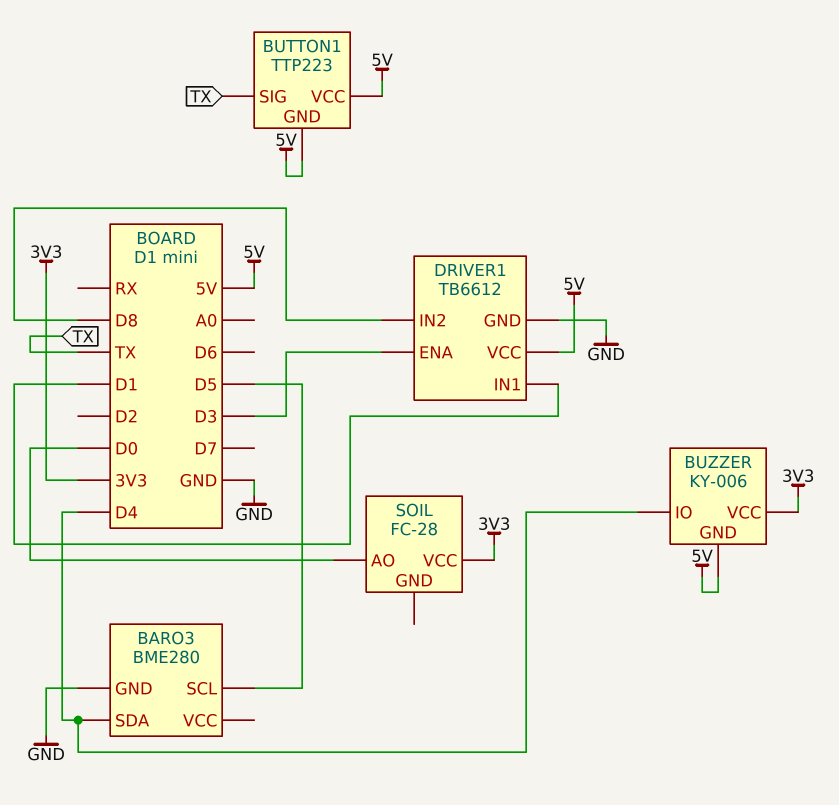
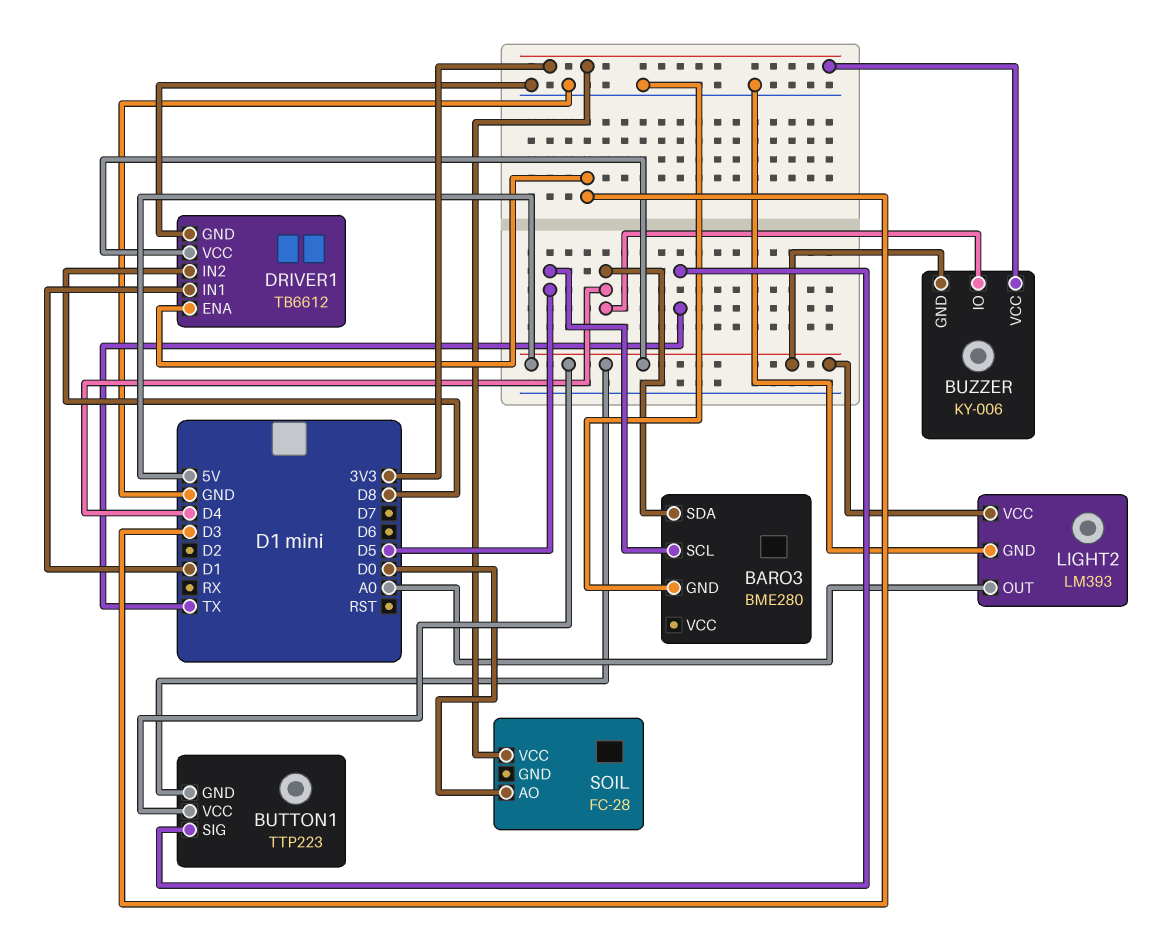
LIGHT2: none -> LM393
LIGHT2 pin GND: none -> GND
LIGHT2 pin OUT: none -> A0
LIGHT2 pin VCC: none -> 5V

